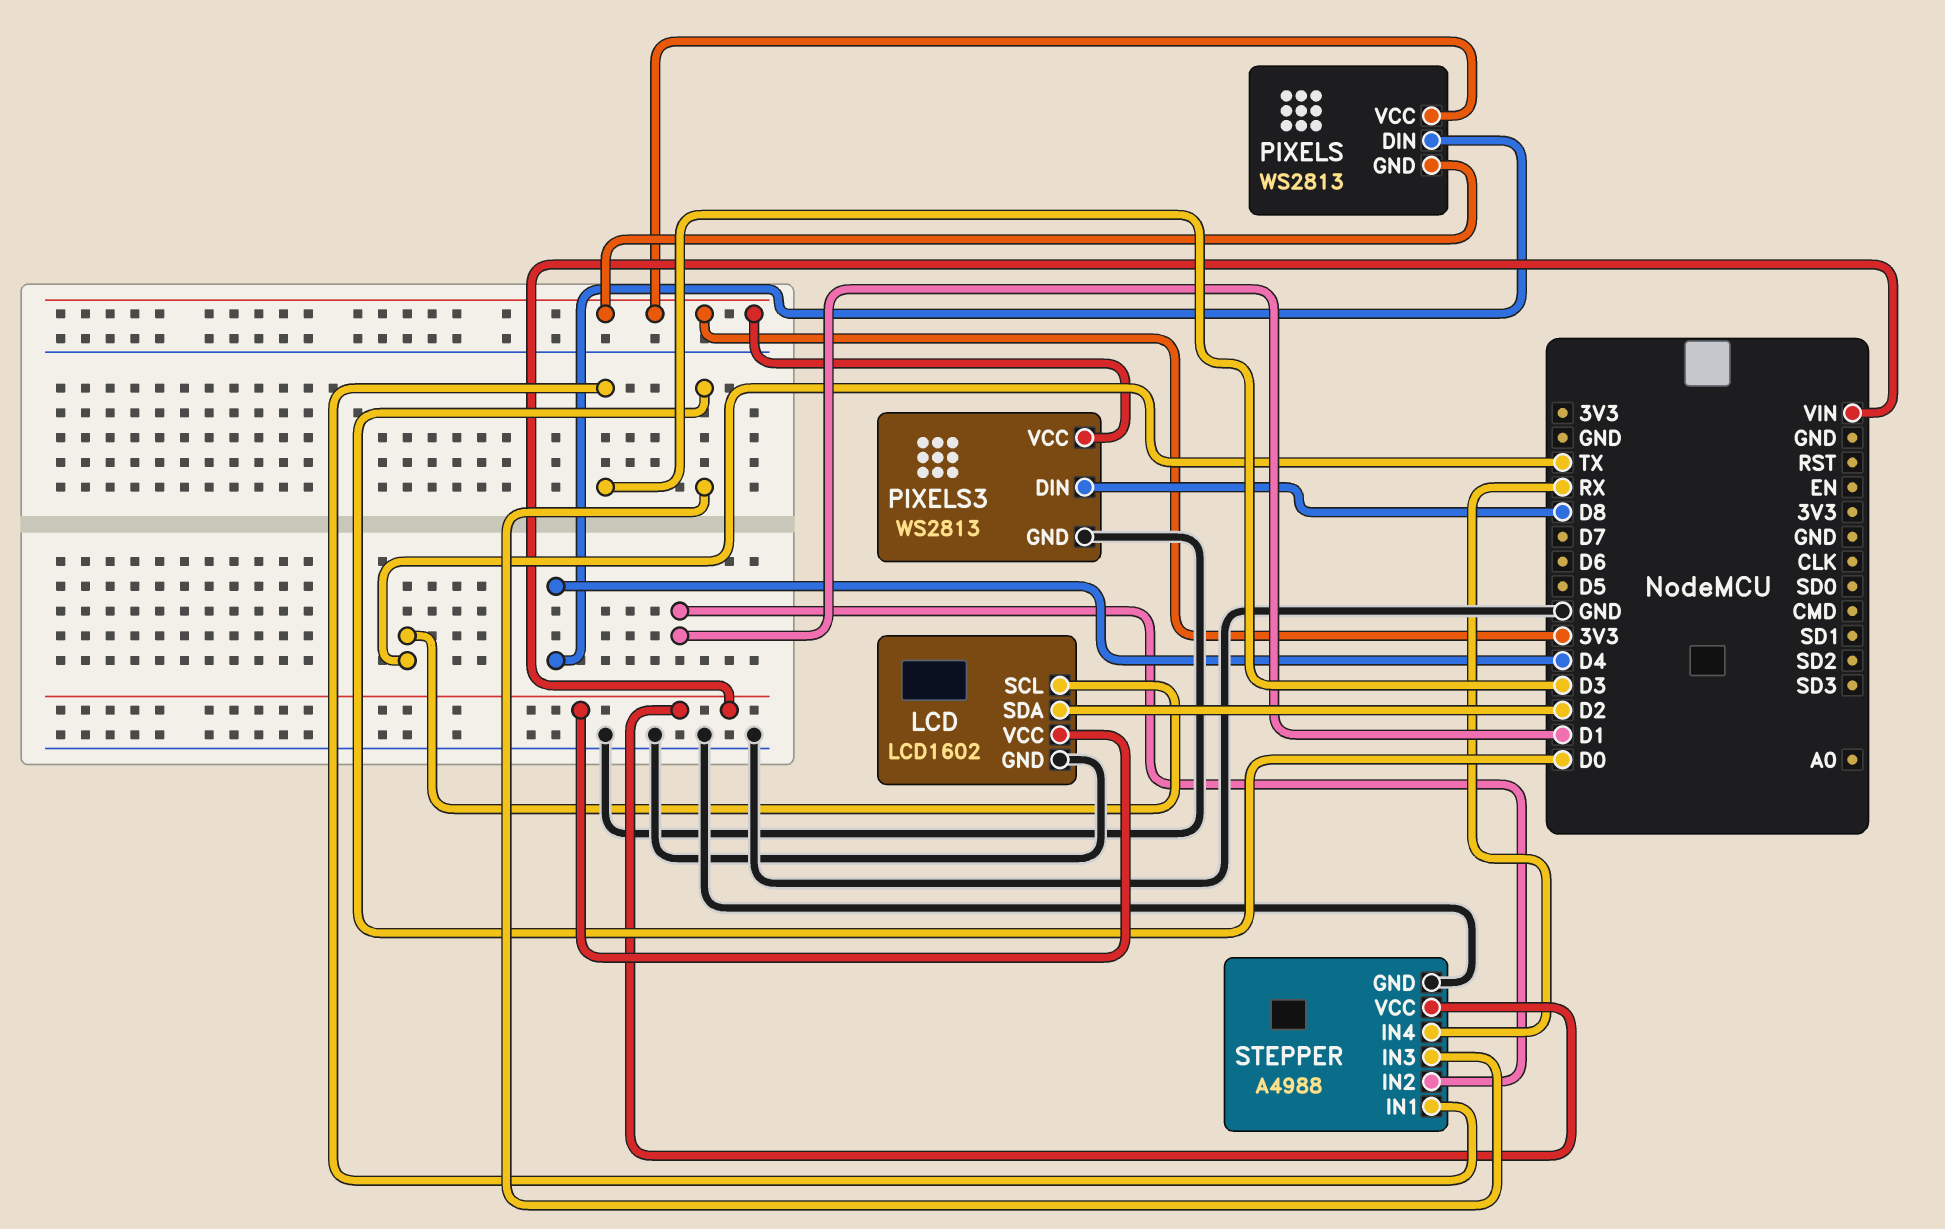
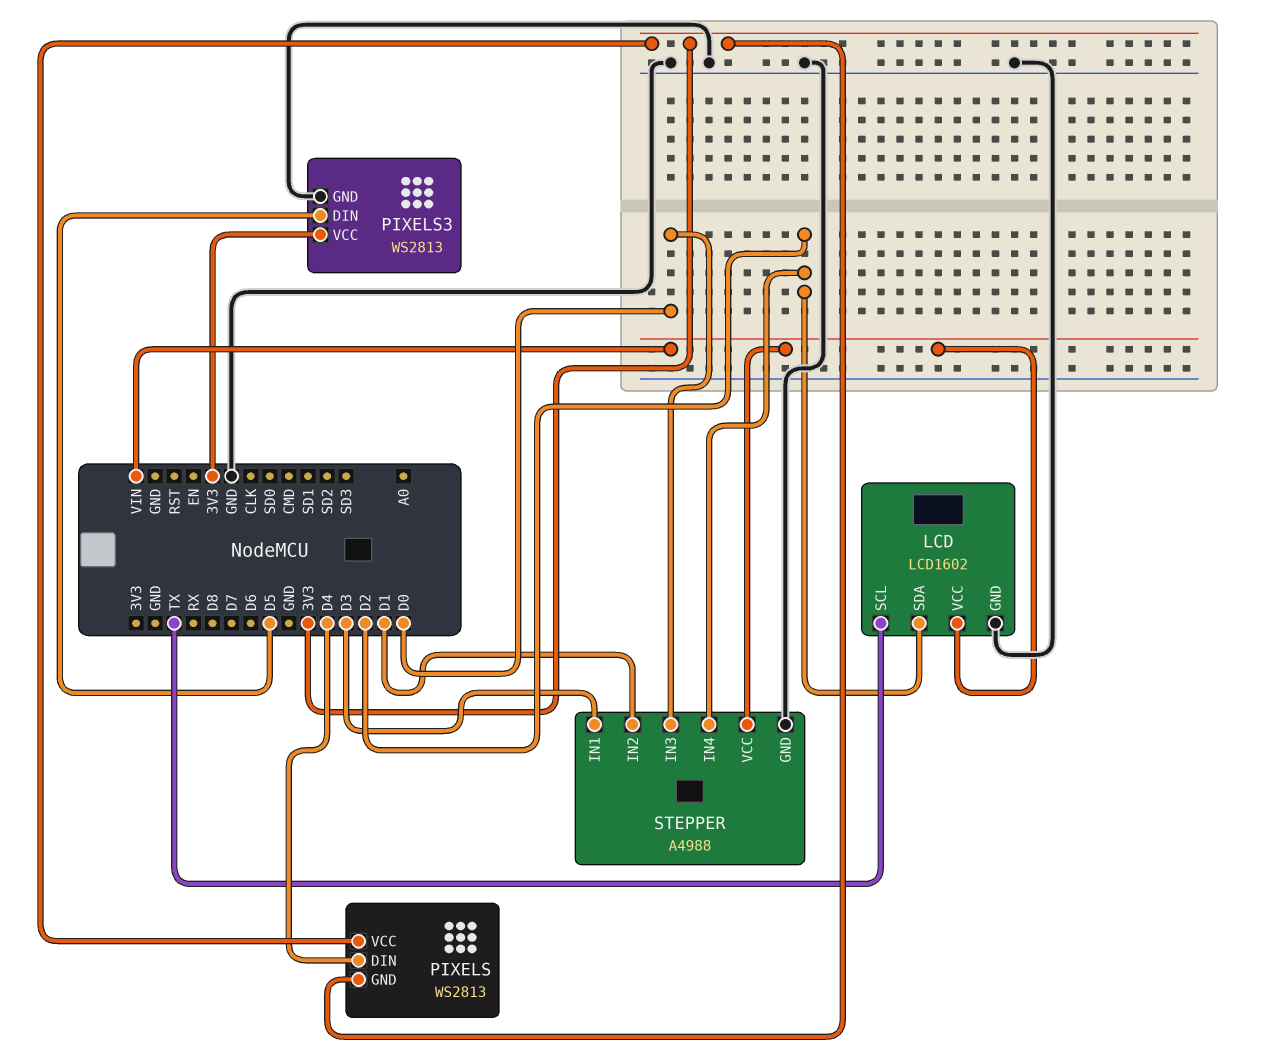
PIXELS3 pin DIN: D8 -> D5
STEPPER pin IN4: RX -> D2

